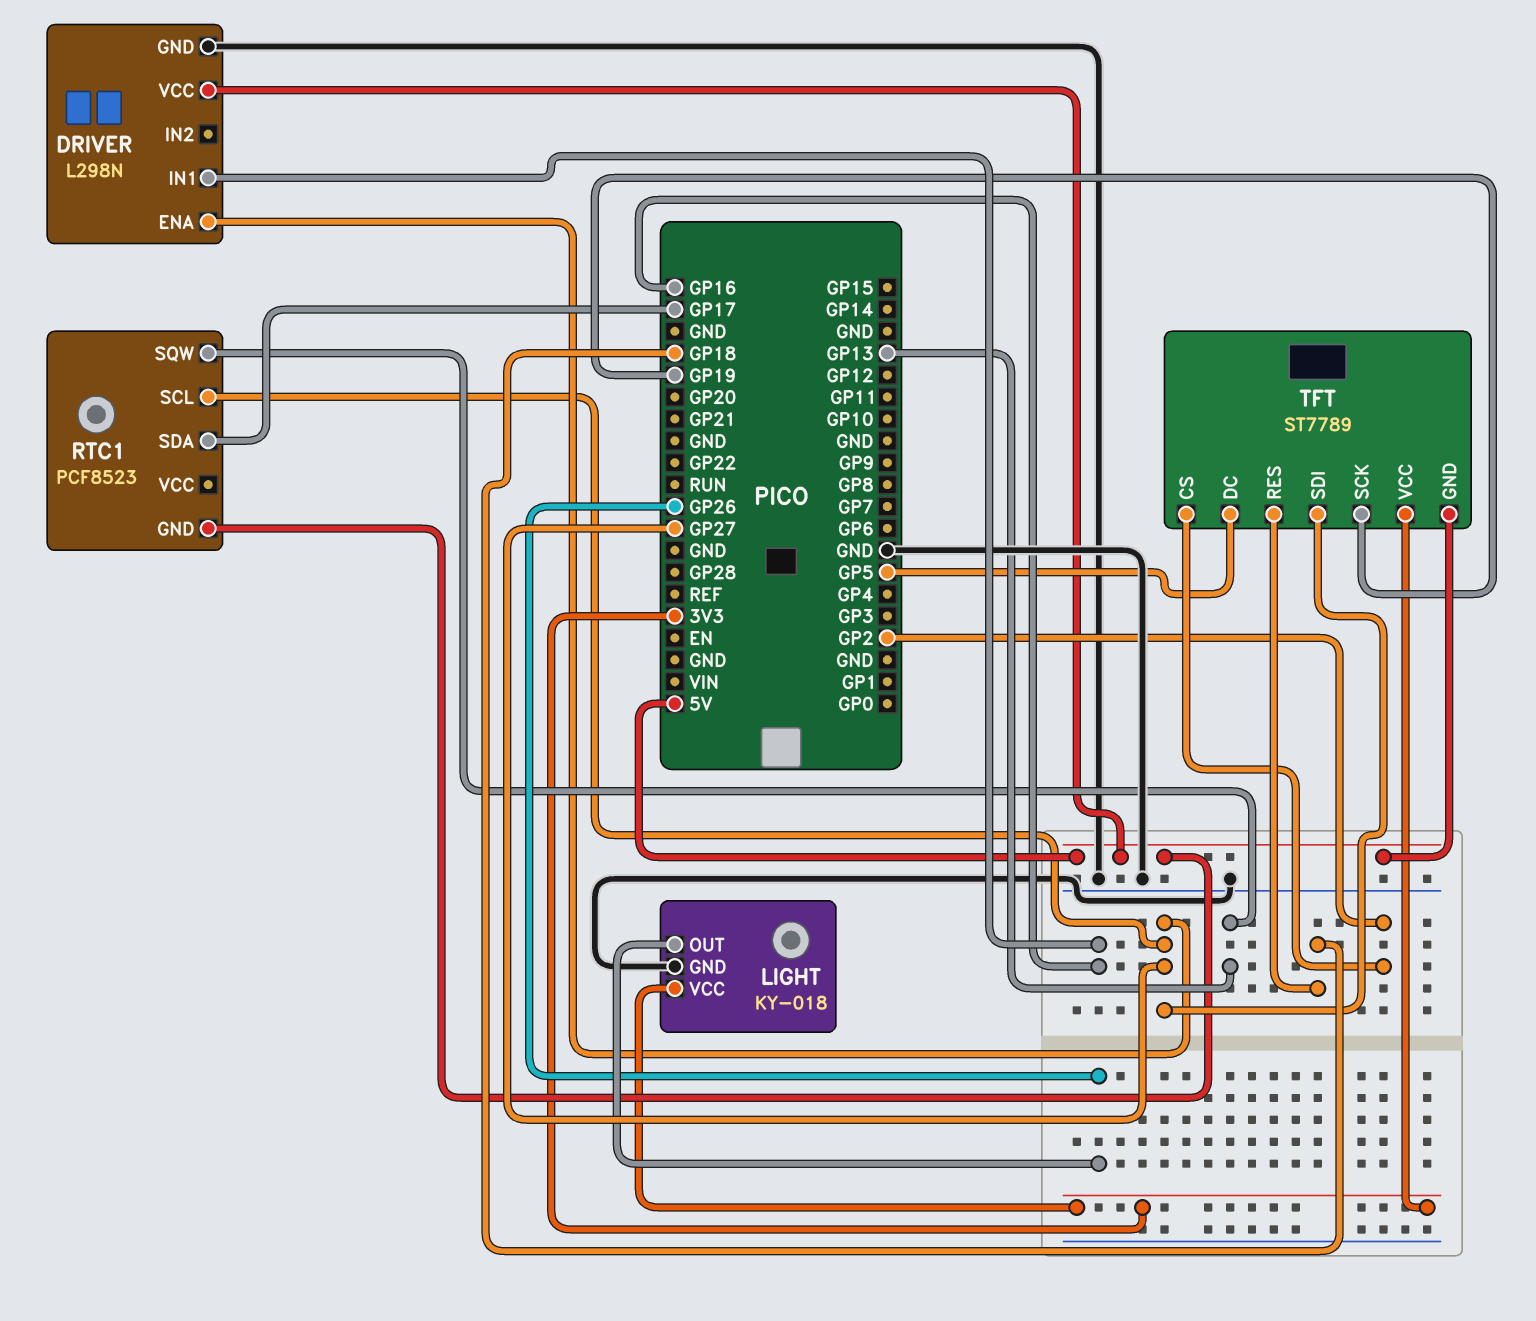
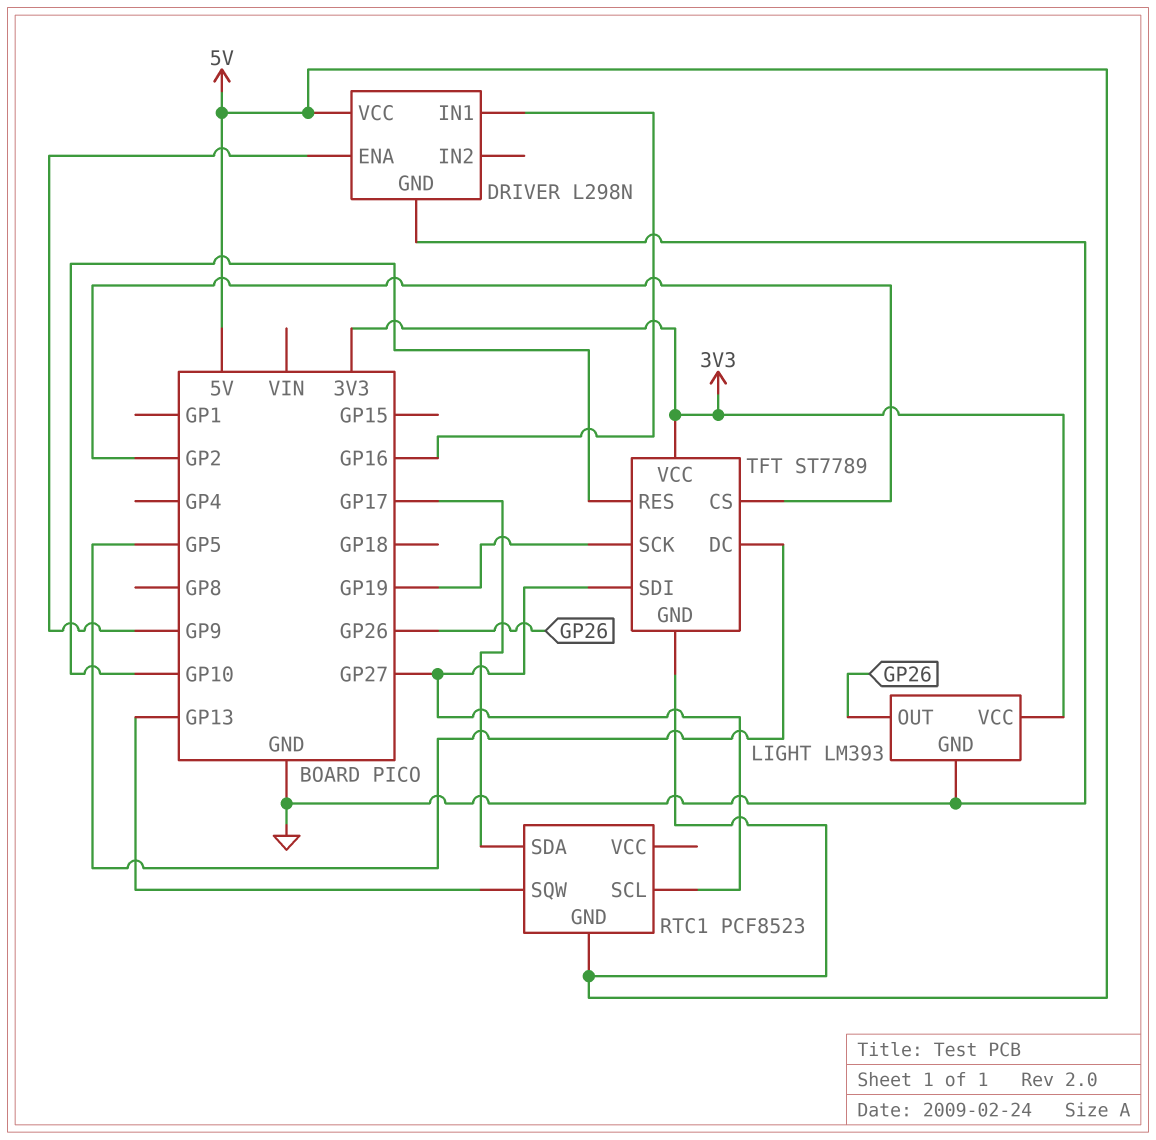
DRIVER pin ENA: GP27 -> GP9
LIGHT: KY-018 -> LM393
TFT pin RES: GP18 -> GP10

